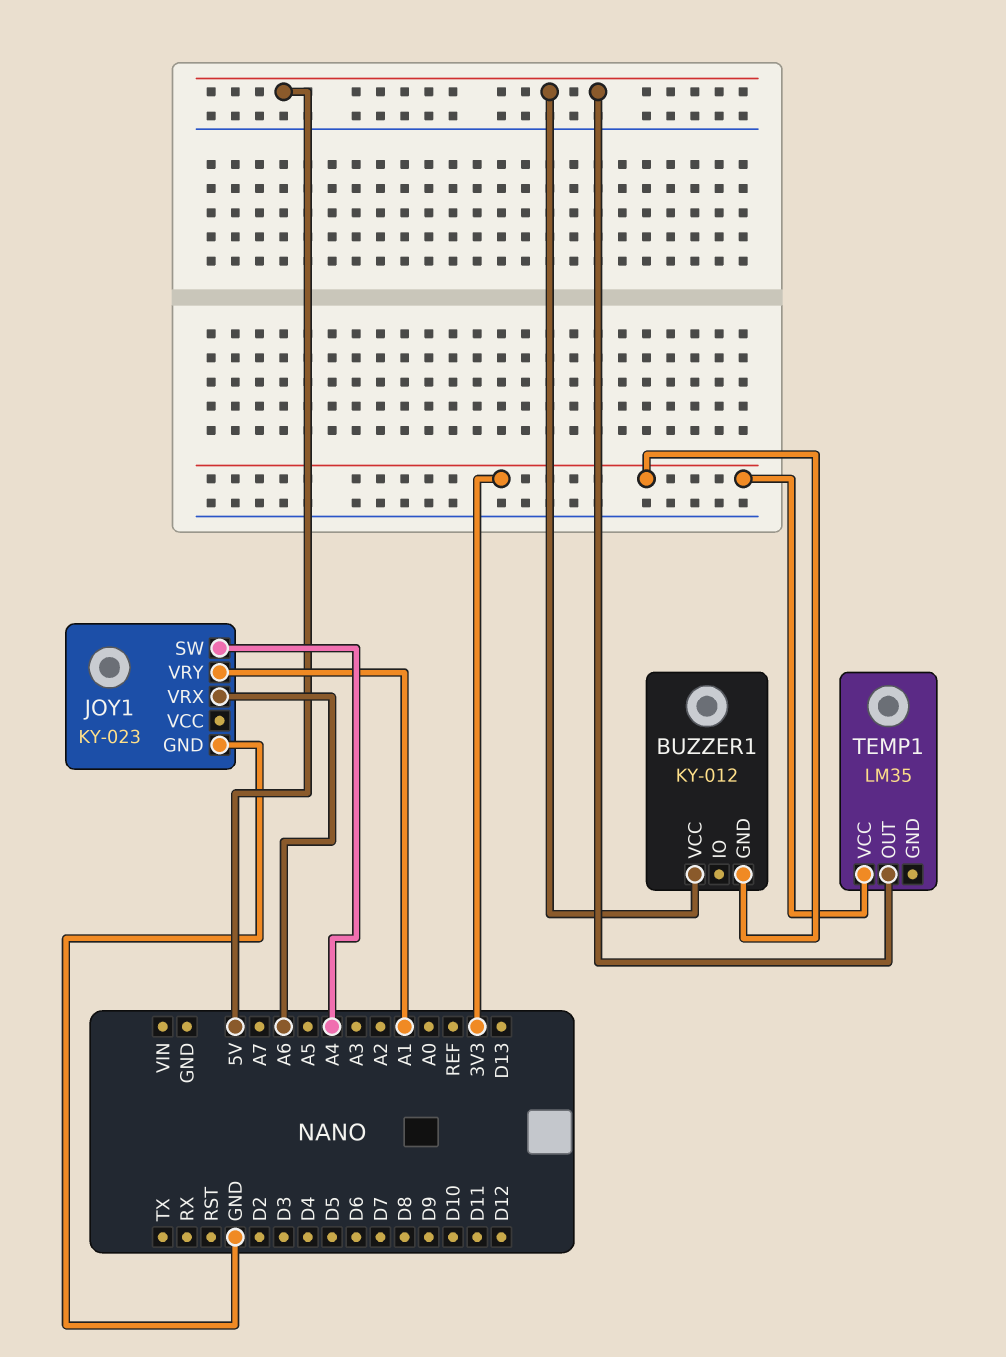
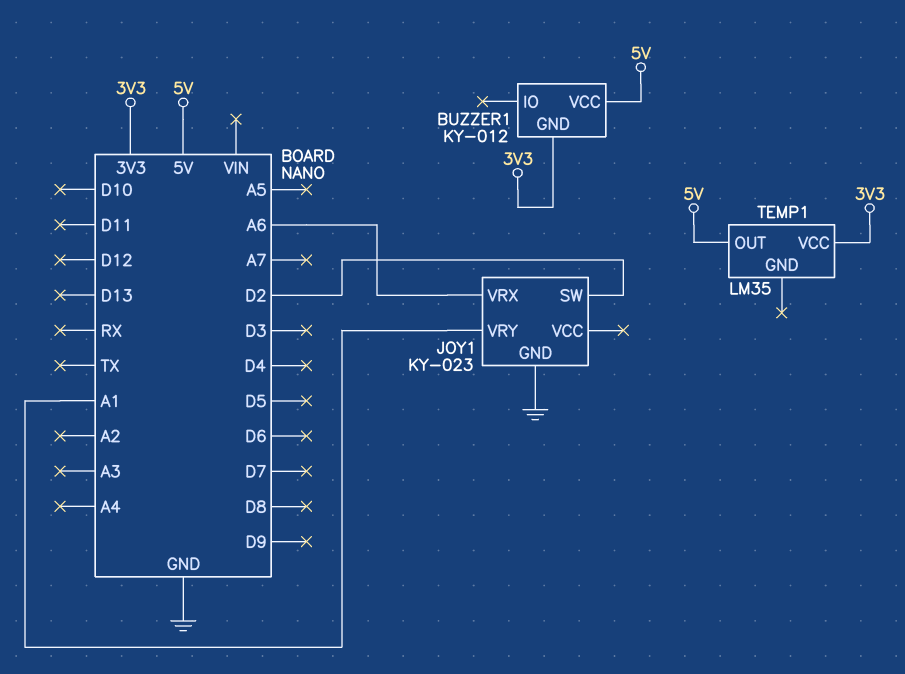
JOY1 pin SW: A4 -> D2

